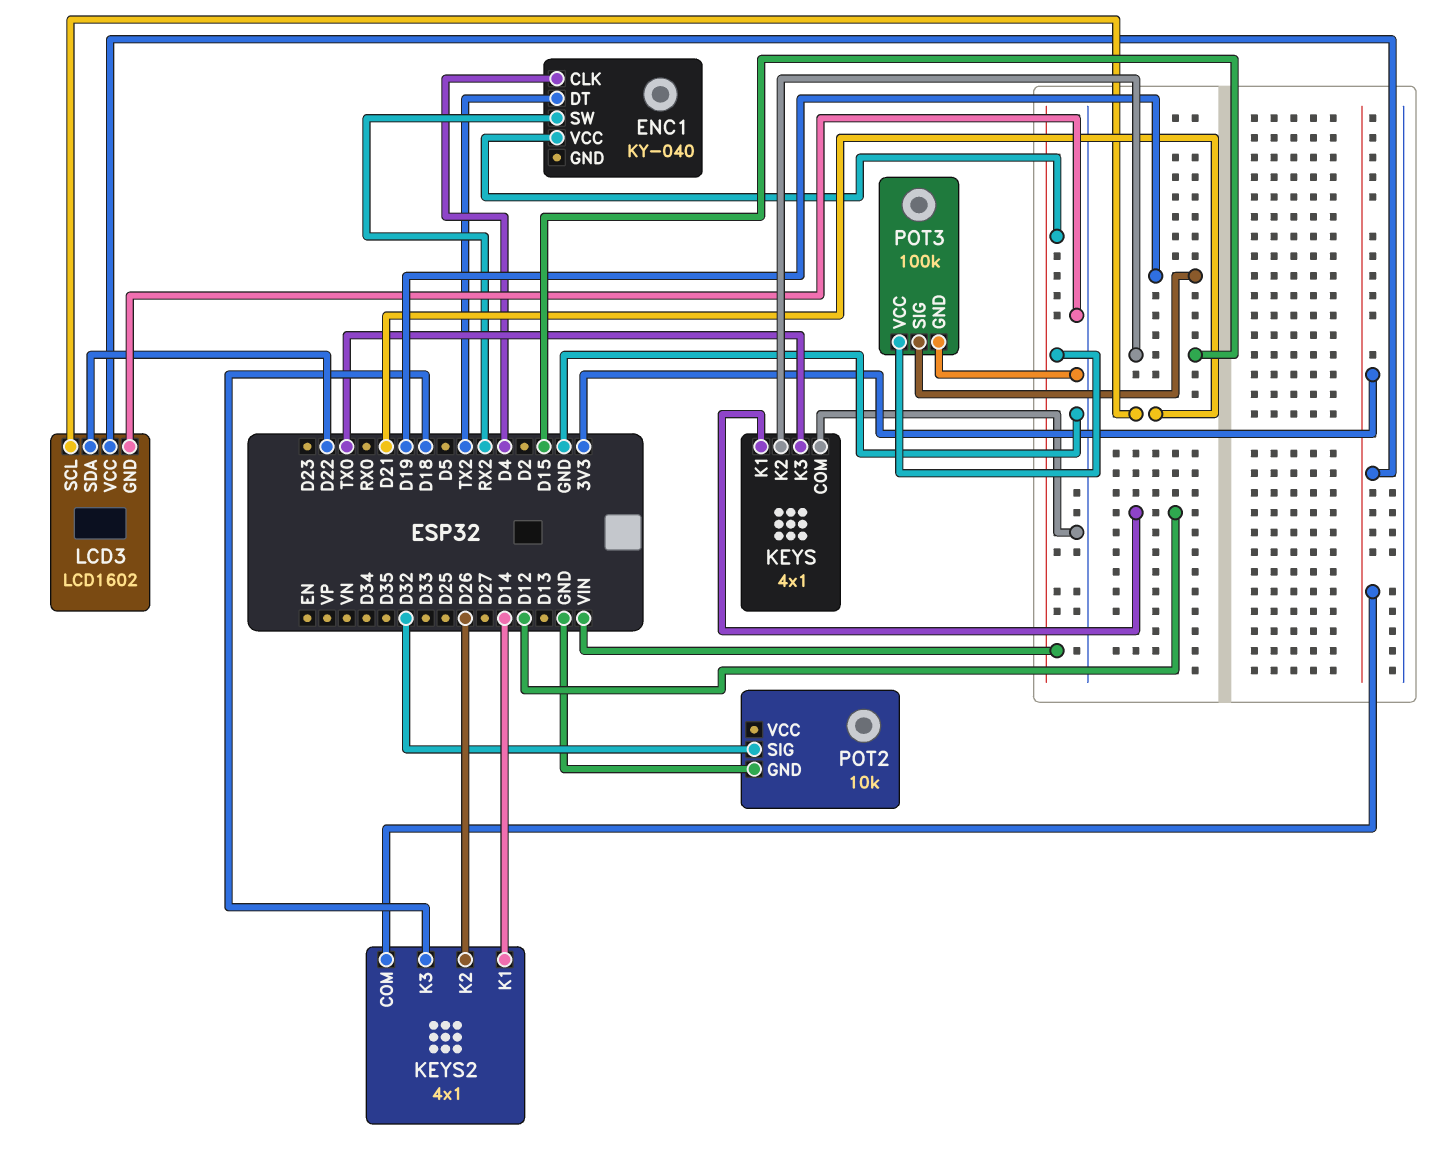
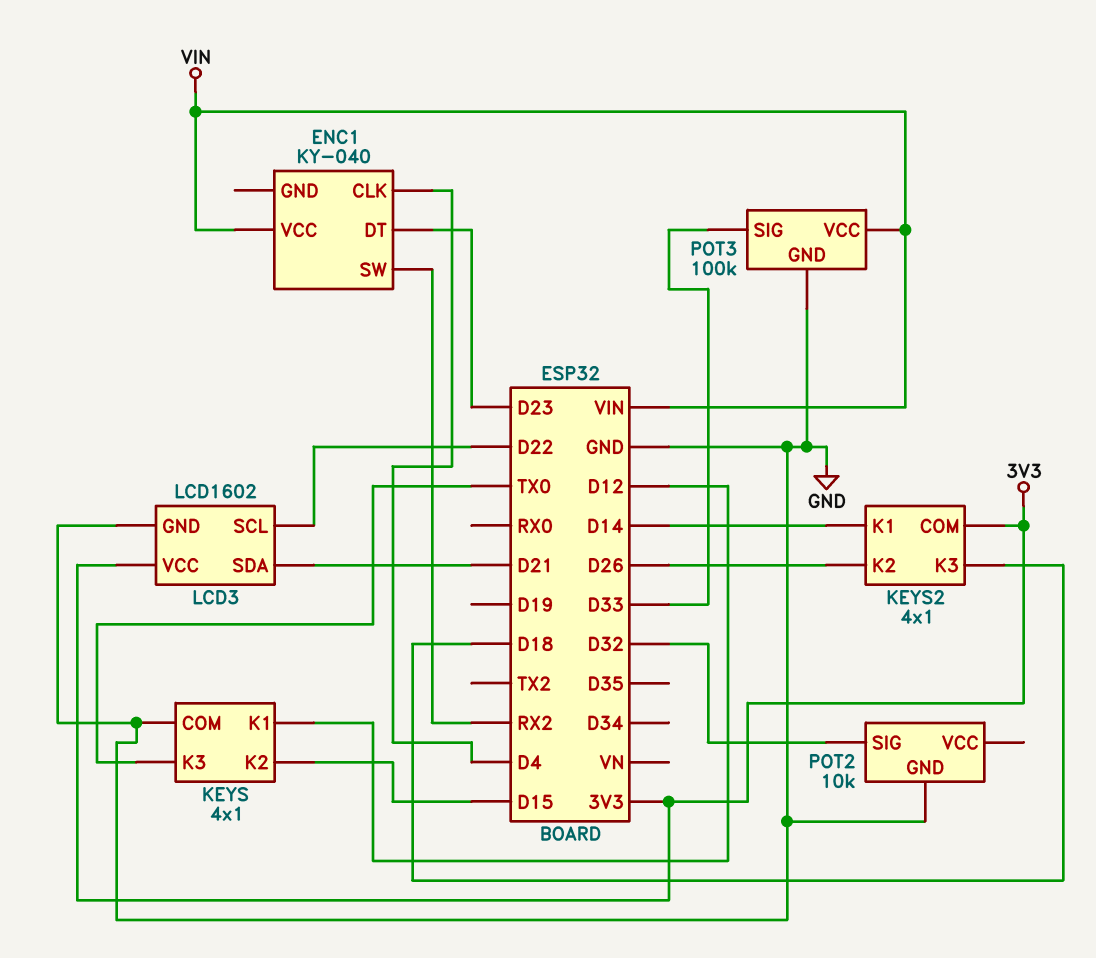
ENC1 pin DT: TX2 -> D23
LCD3 pin SCL: D21 -> D22
LCD3 pin SDA: D22 -> D21
POT3 pin SIG: D19 -> D33

